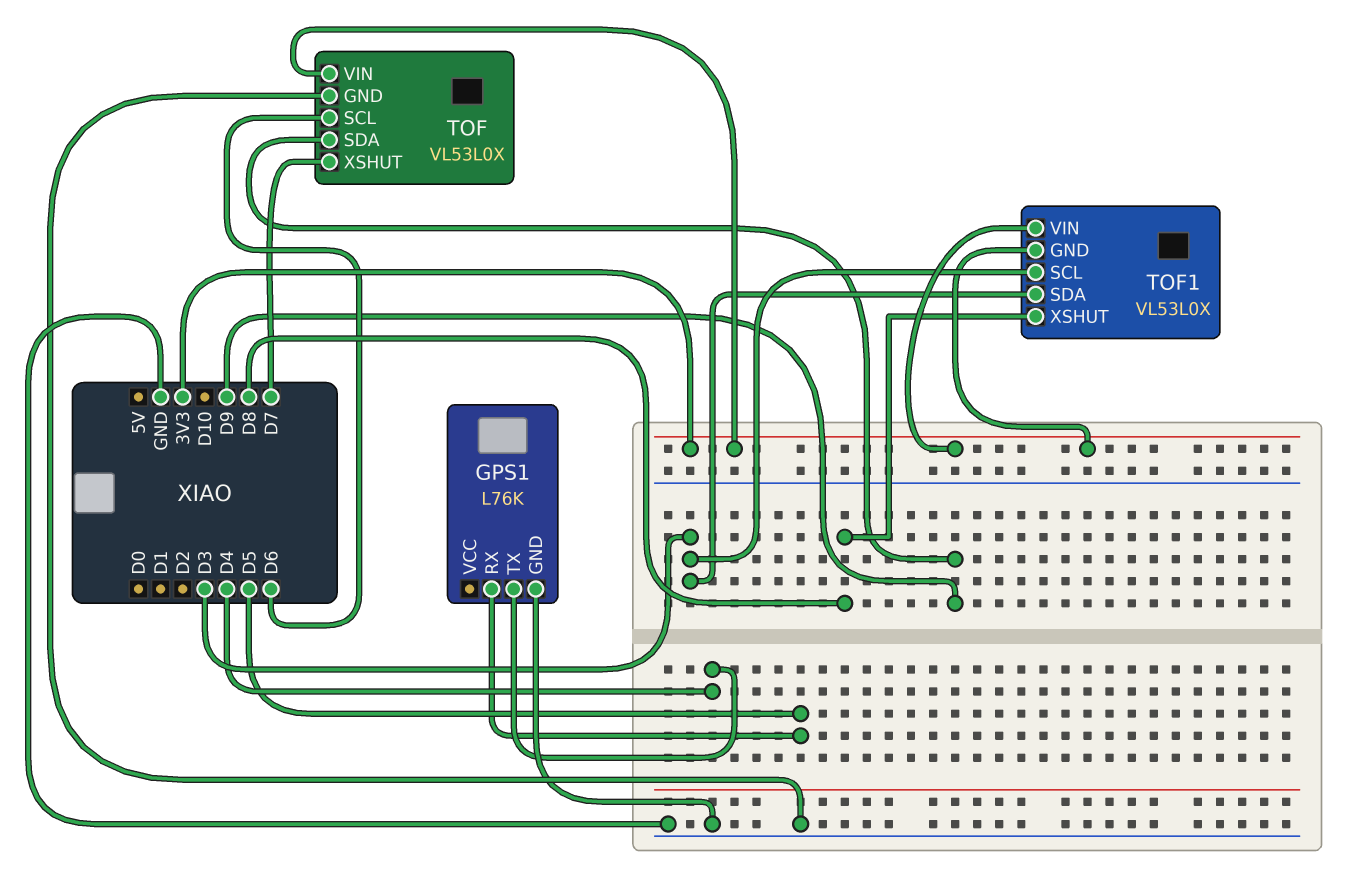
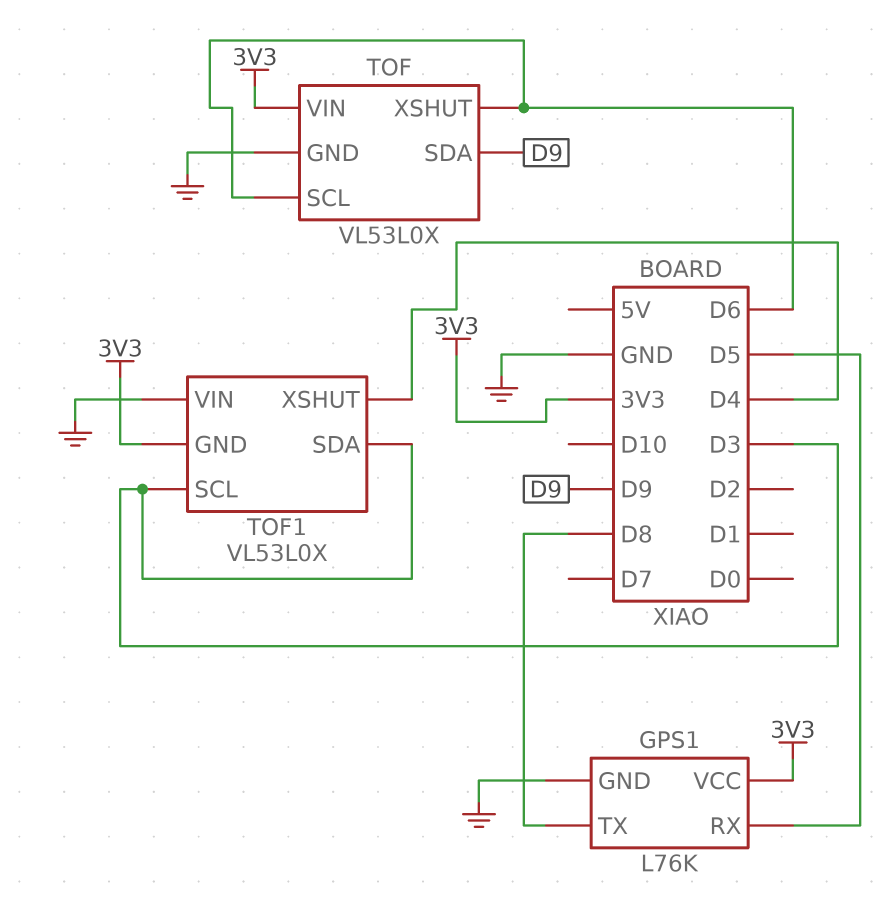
GPS1 pin TX: D4 -> D8
GPS1 pin VCC: none -> 3V3
TOF pin XSHUT: D7 -> D6
TOF1 pin VIN: 3V3 -> GND
TOF1 pin XSHUT: D8 -> D4

